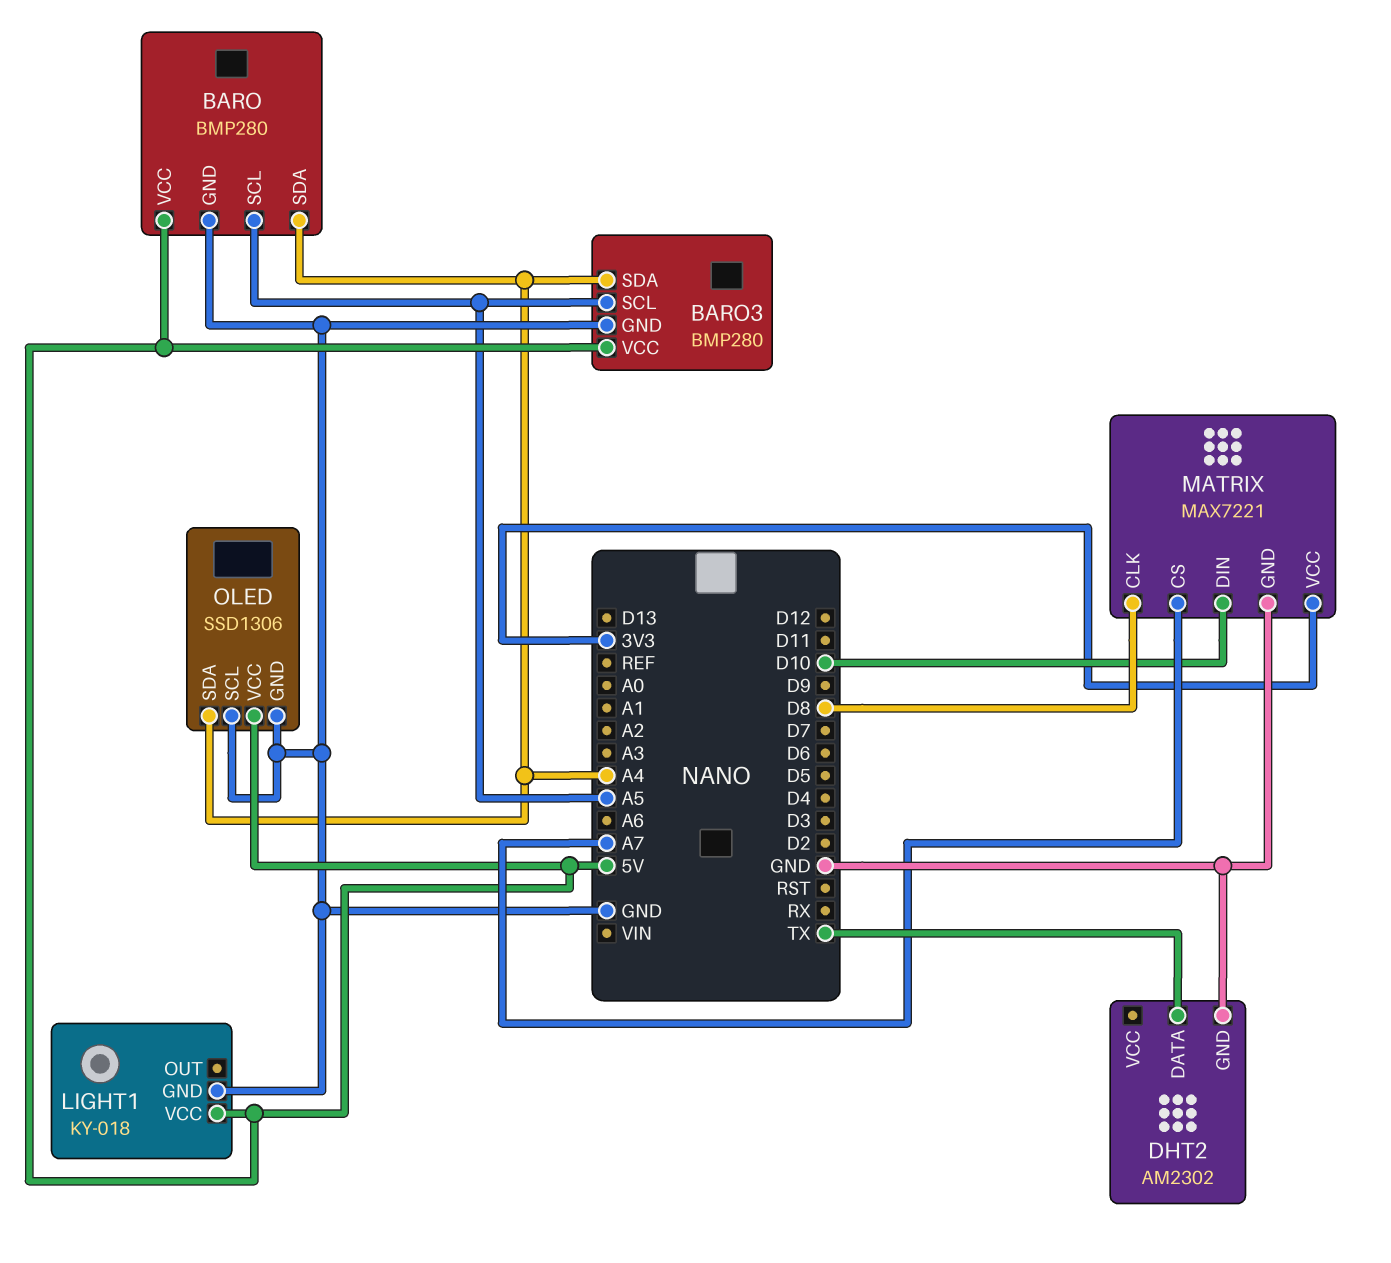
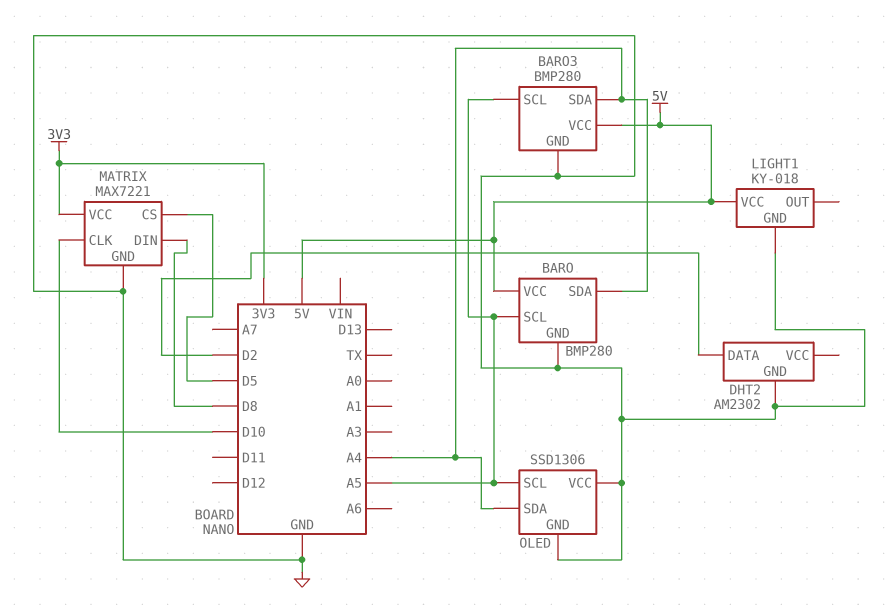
DHT2 pin DATA: TX -> D2
MATRIX pin CLK: D8 -> D10
MATRIX pin CS: A7 -> D5
MATRIX pin DIN: D10 -> D8
OLED pin SCL: GND -> A5
OLED pin VCC: 5V -> GND

